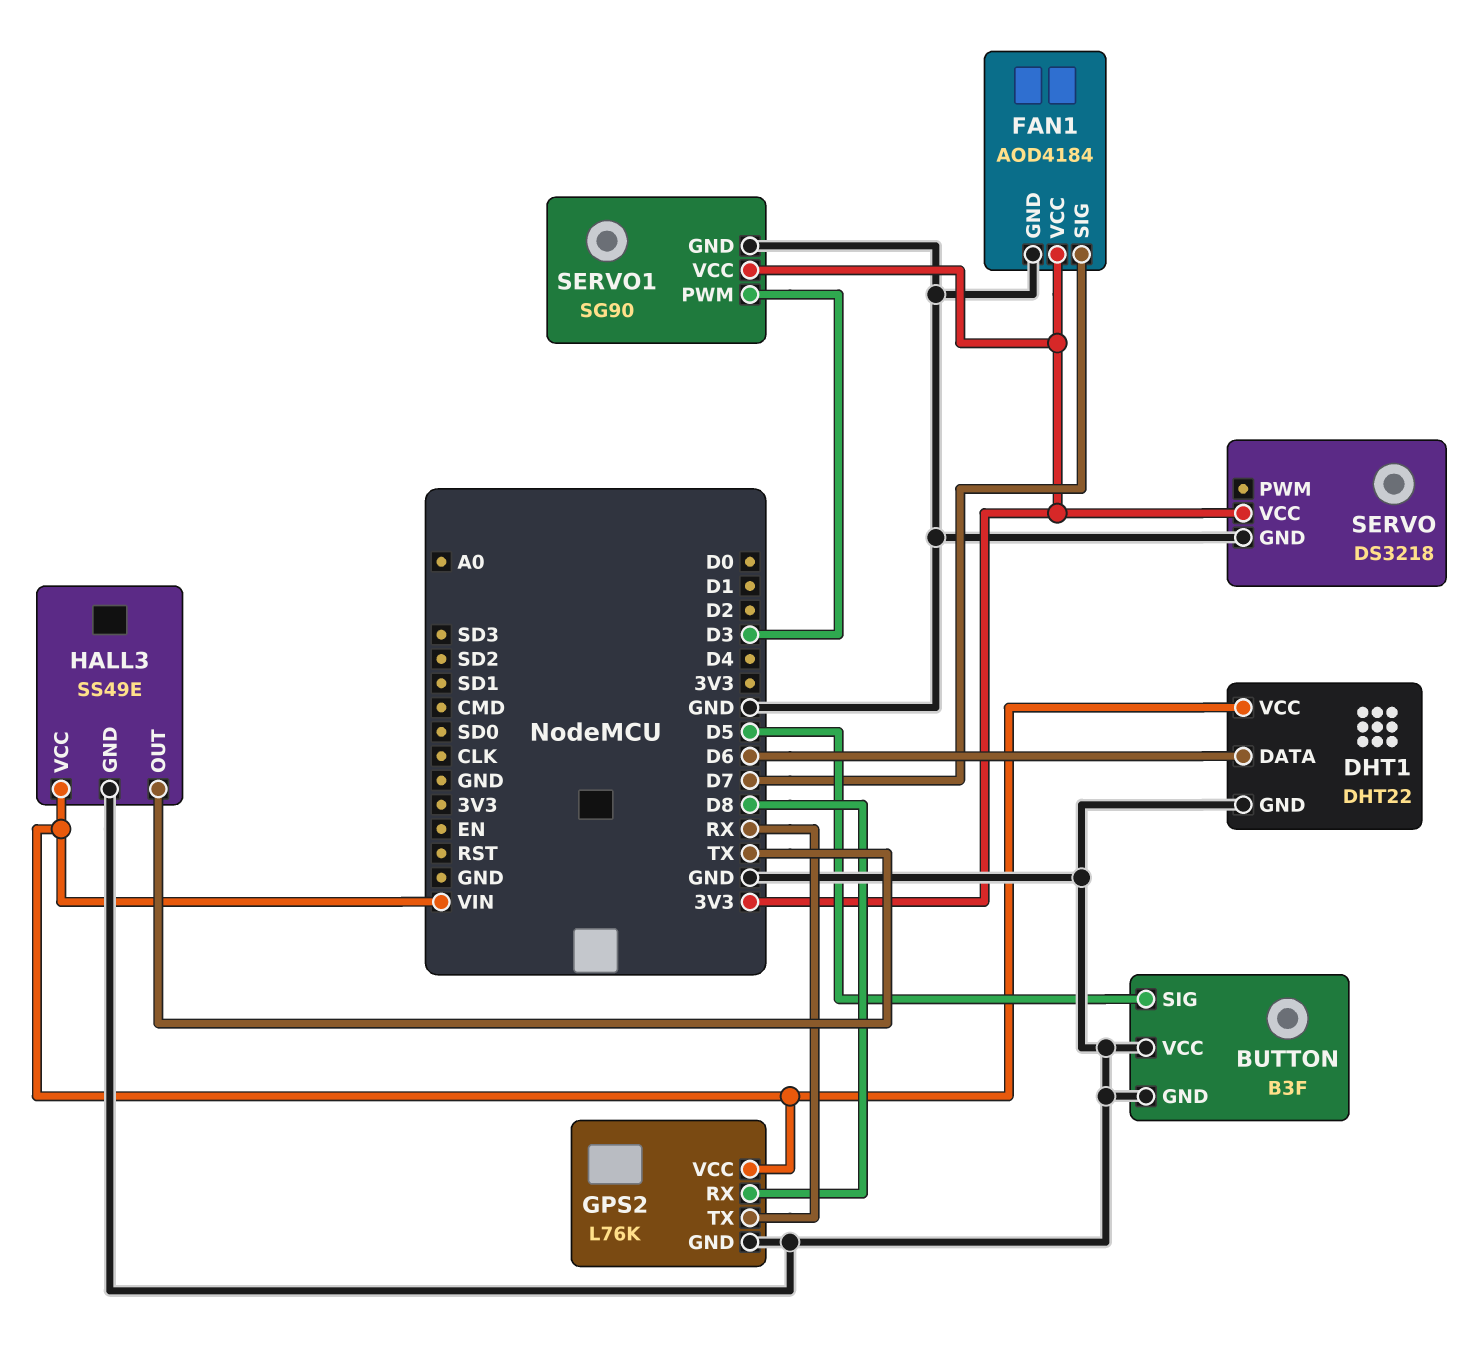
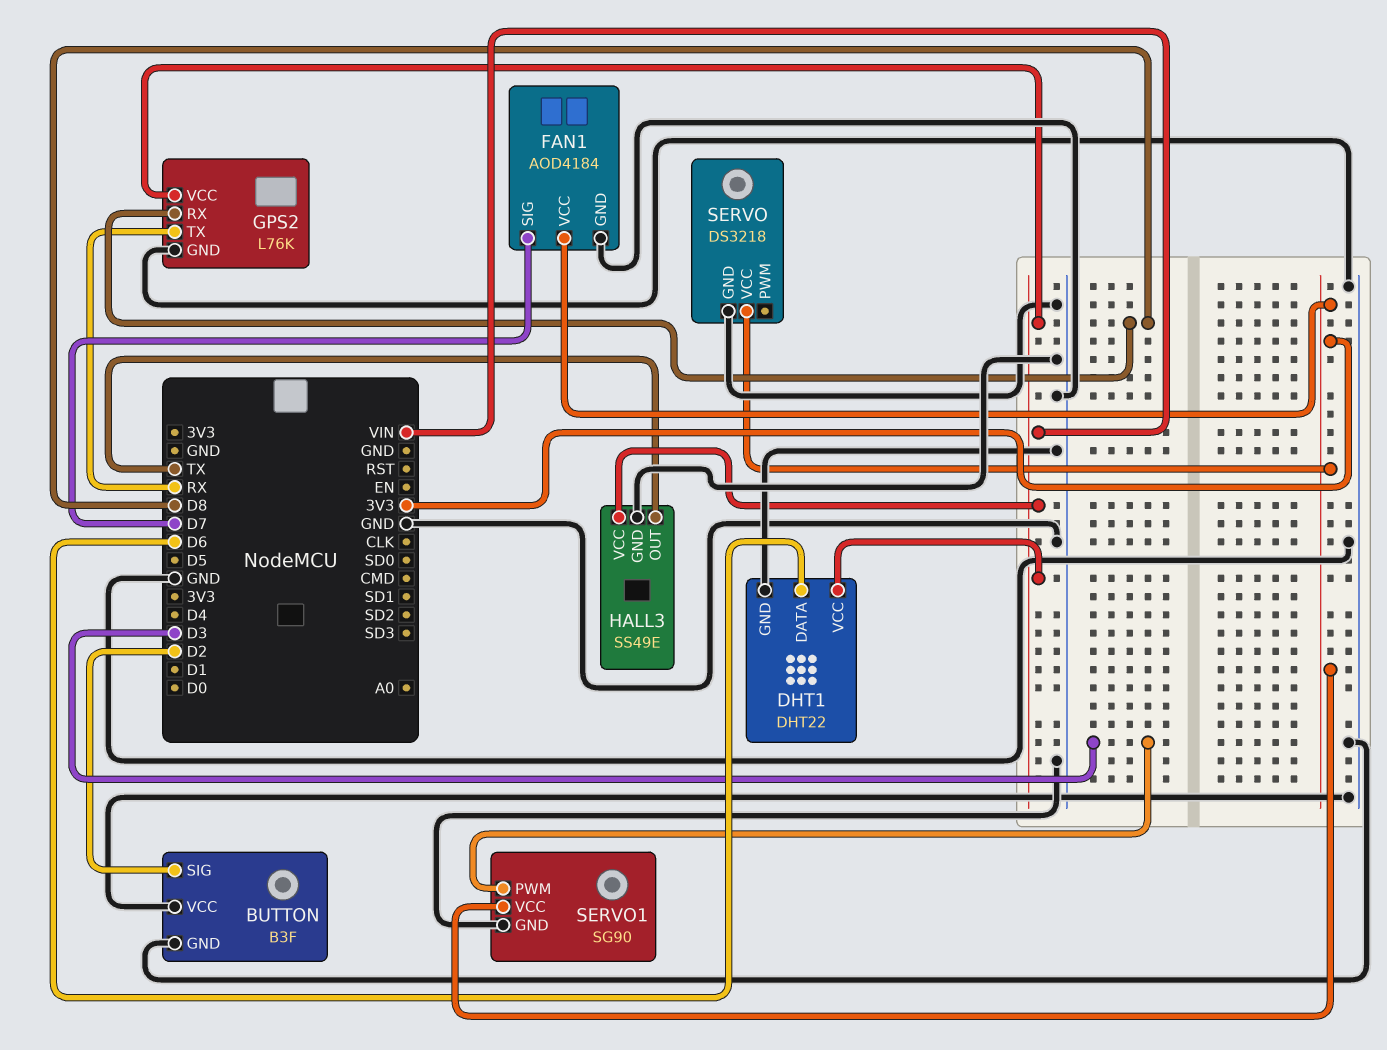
BUTTON pin SIG: D5 -> D2

